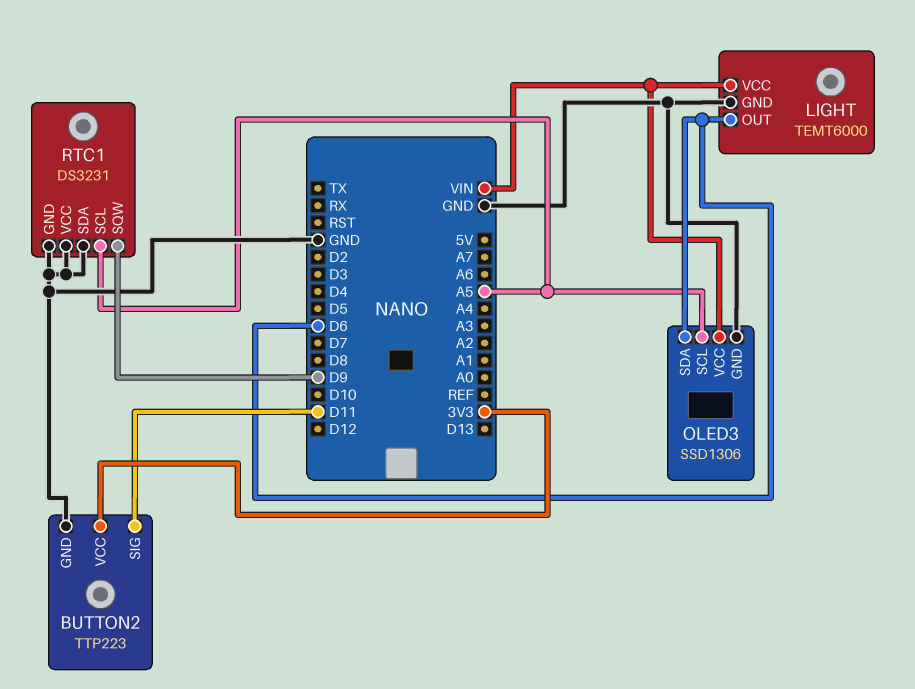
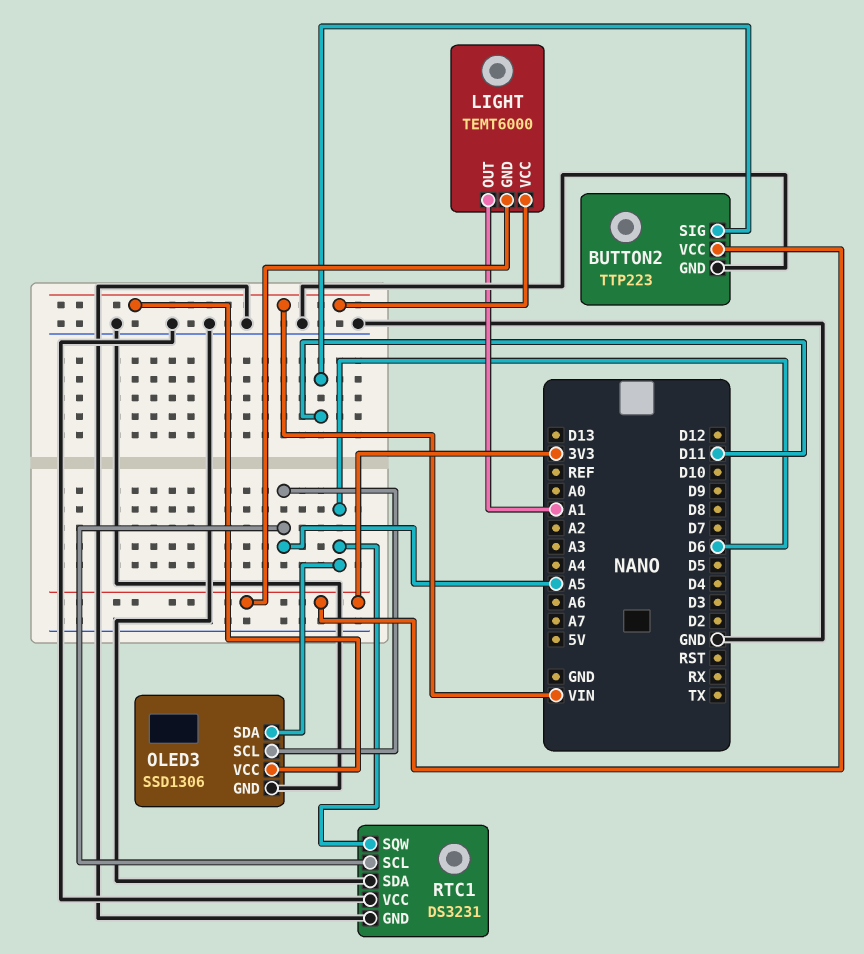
LIGHT pin GND: GND -> 3V3
LIGHT pin OUT: D6 -> A1
RTC1 pin SQW: D9 -> D6

